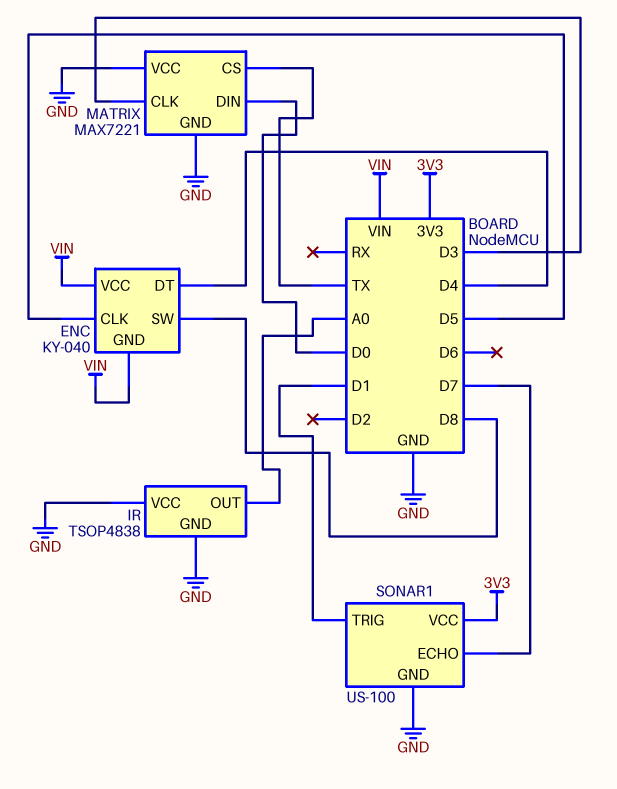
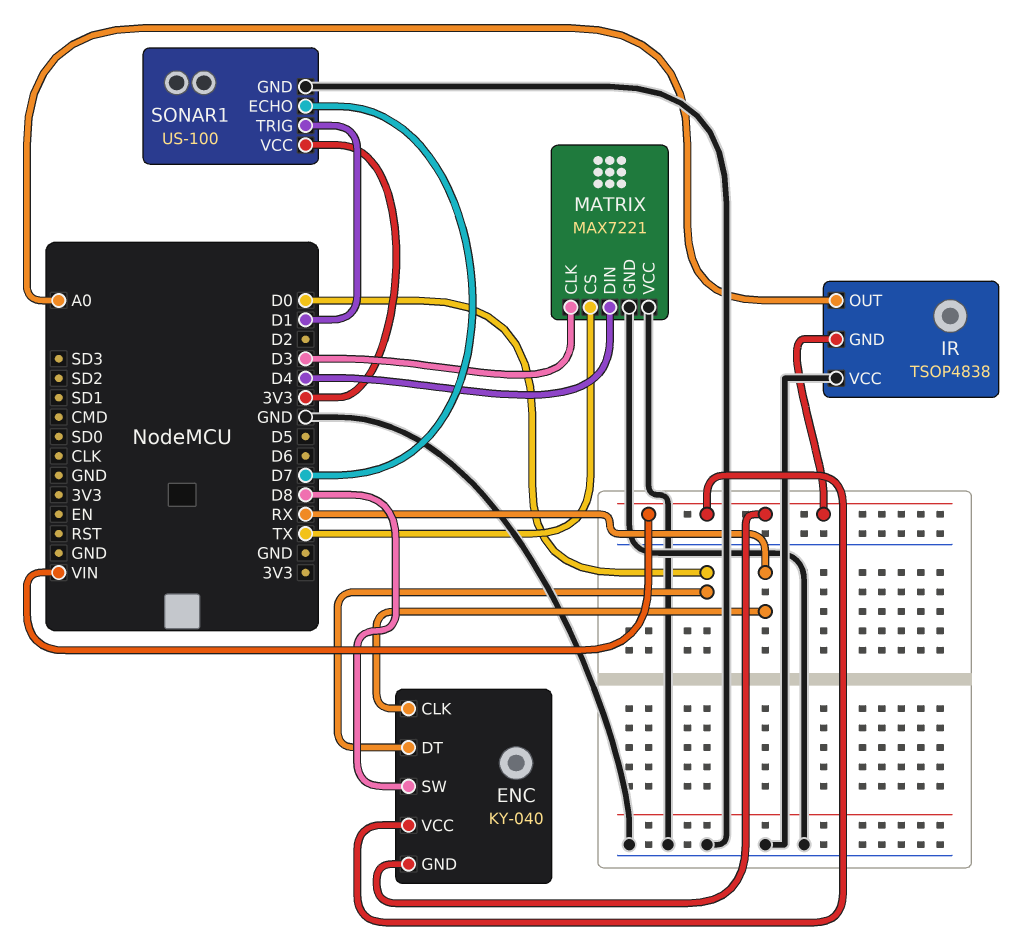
ENC pin CLK: D5 -> RX
ENC pin DT: D4 -> D0
IR pin GND: GND -> VIN
MATRIX pin DIN: D0 -> D4

